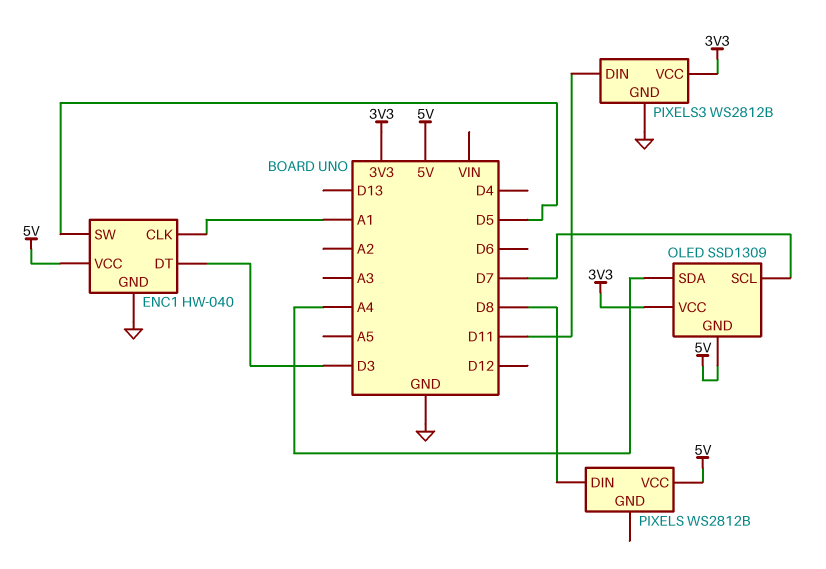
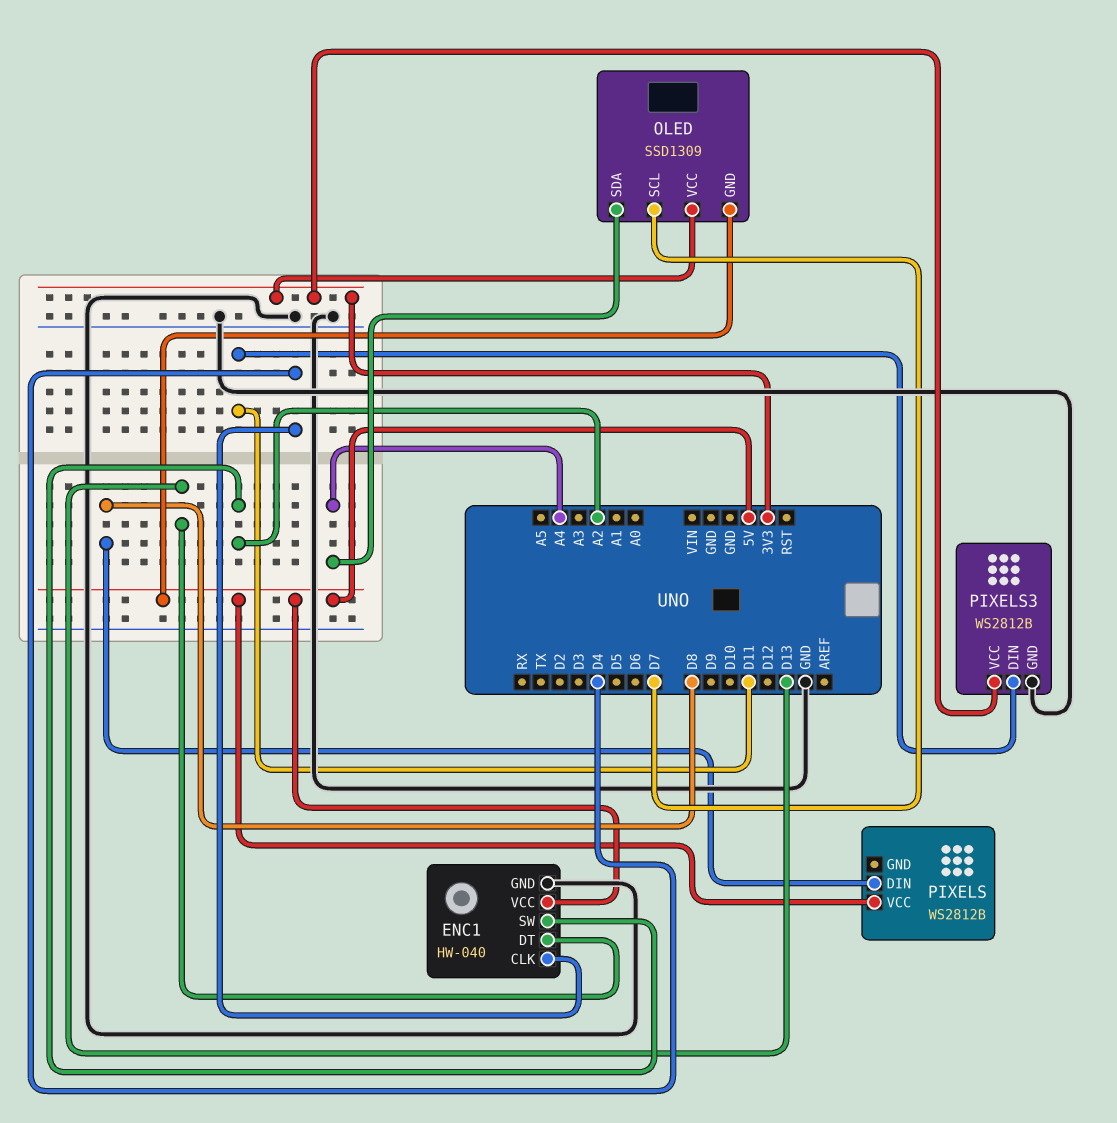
ENC1 pin CLK: A1 -> D4
ENC1 pin DT: D3 -> D13
ENC1 pin SW: D5 -> A2

